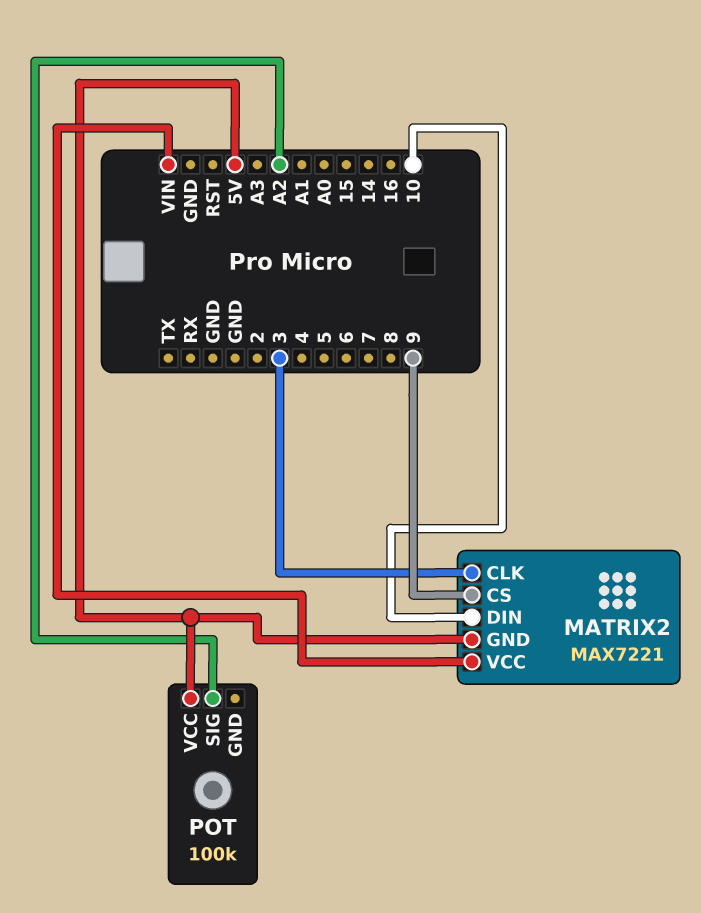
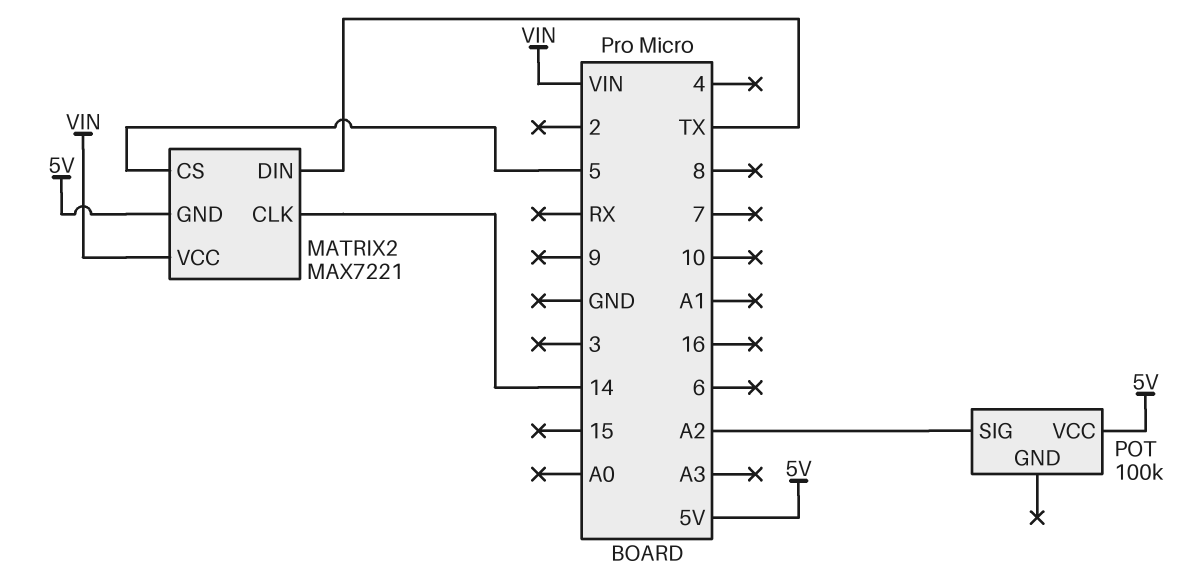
MATRIX2 pin CLK: 3 -> 14
MATRIX2 pin CS: 9 -> 5
MATRIX2 pin DIN: 10 -> TX

